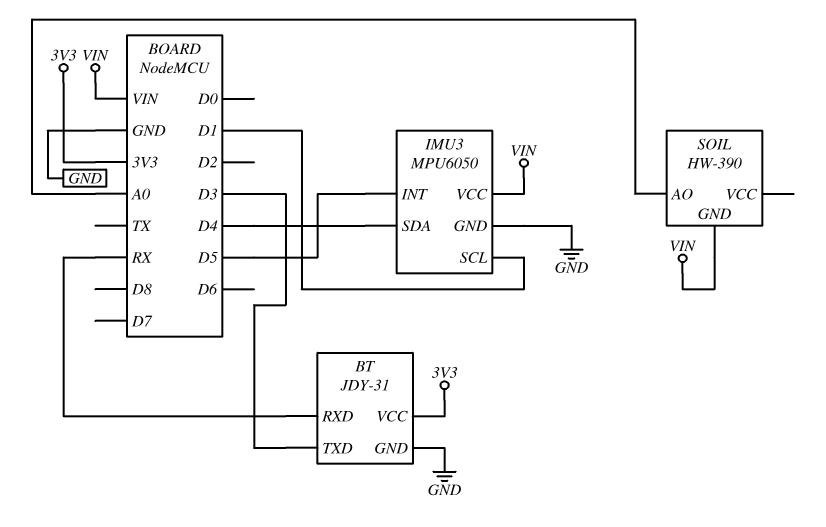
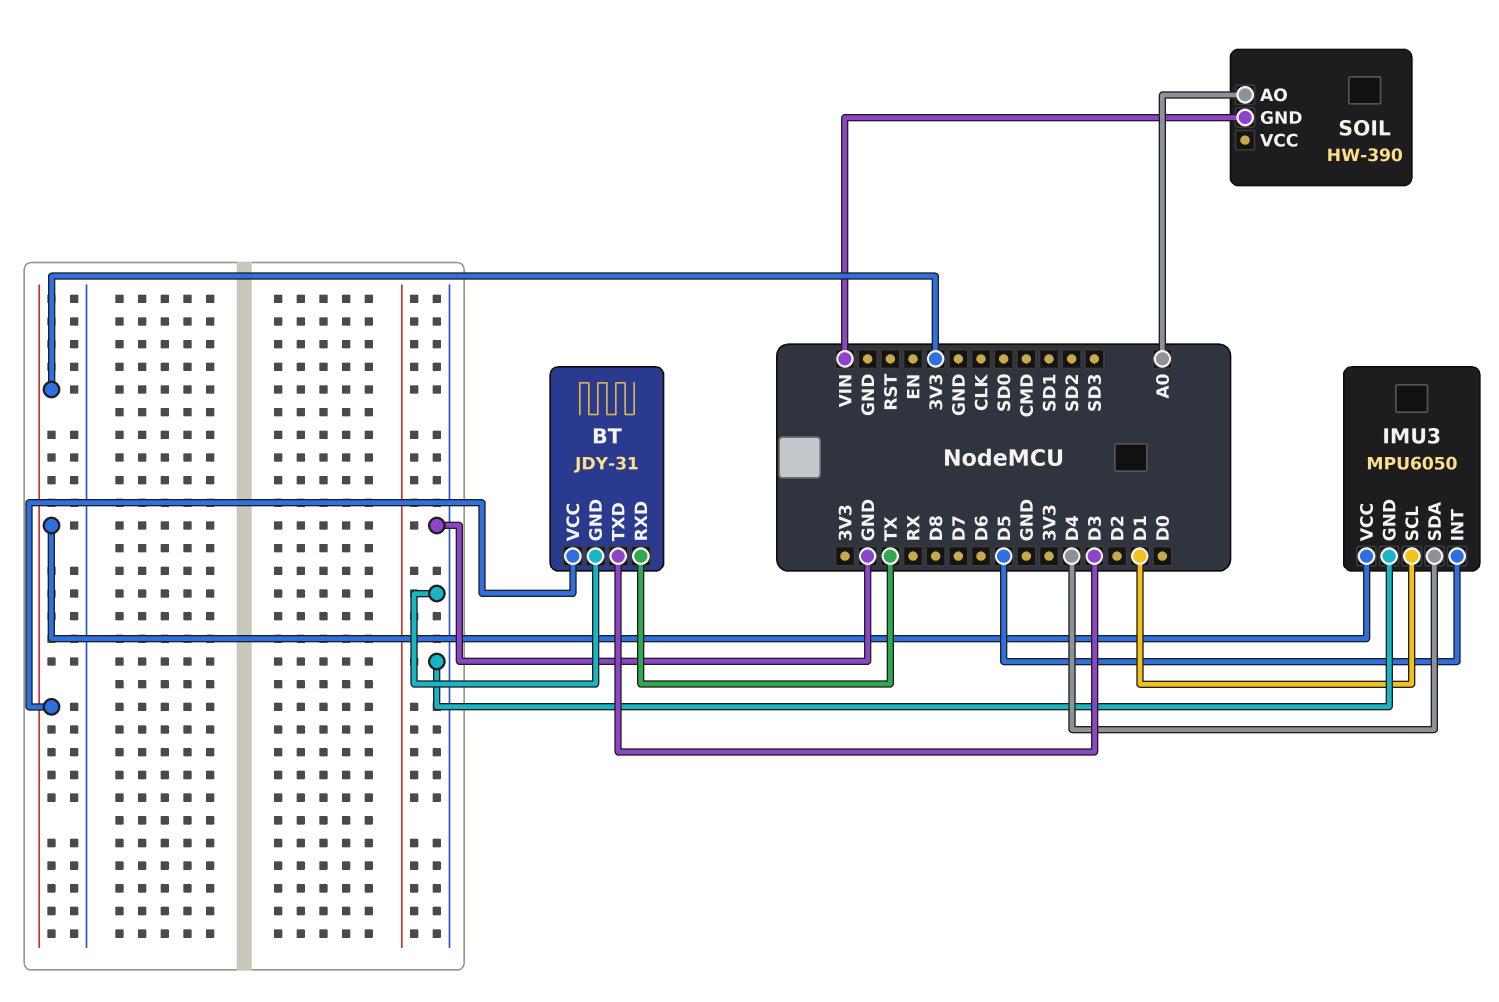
BT pin RXD: RX -> TX
IMU3 pin VCC: VIN -> 3V3

